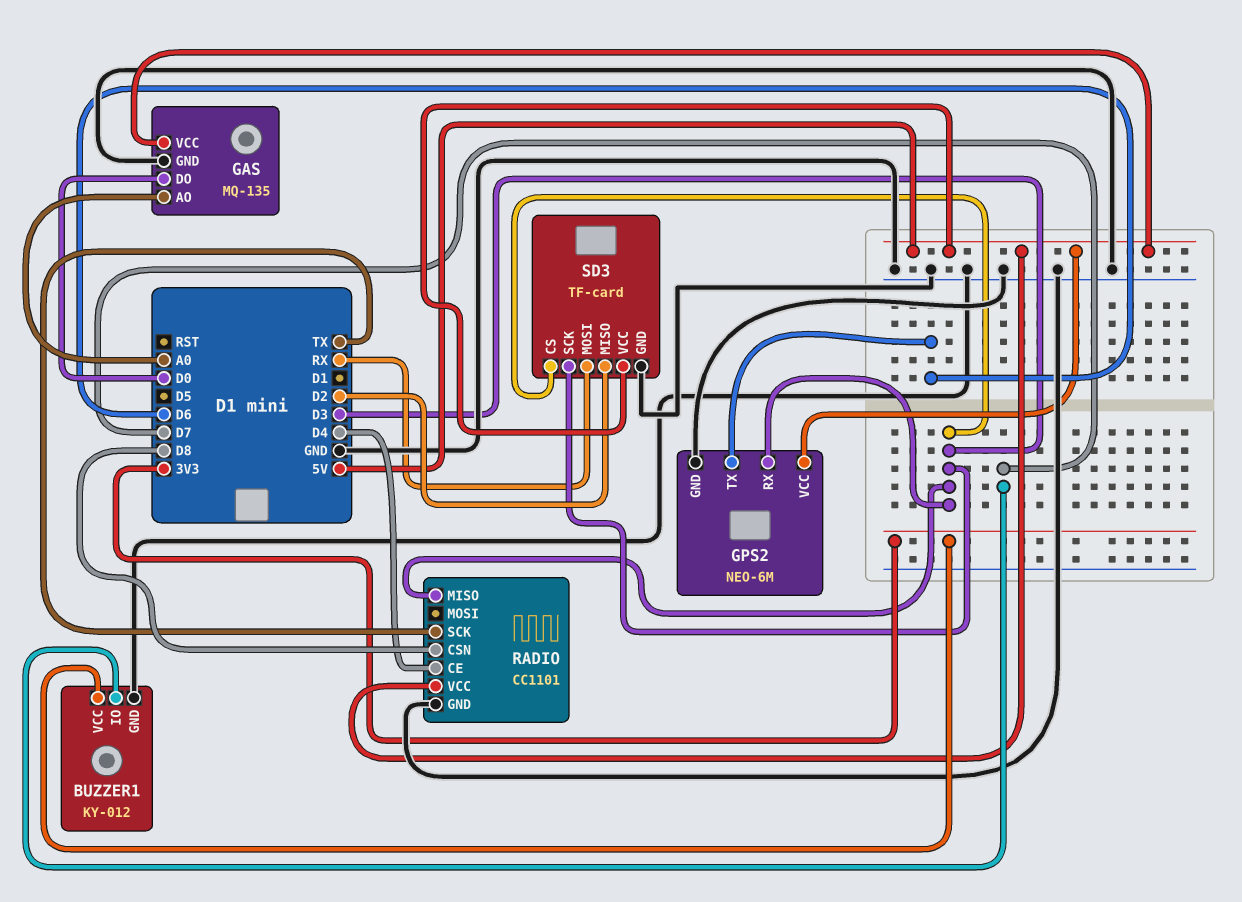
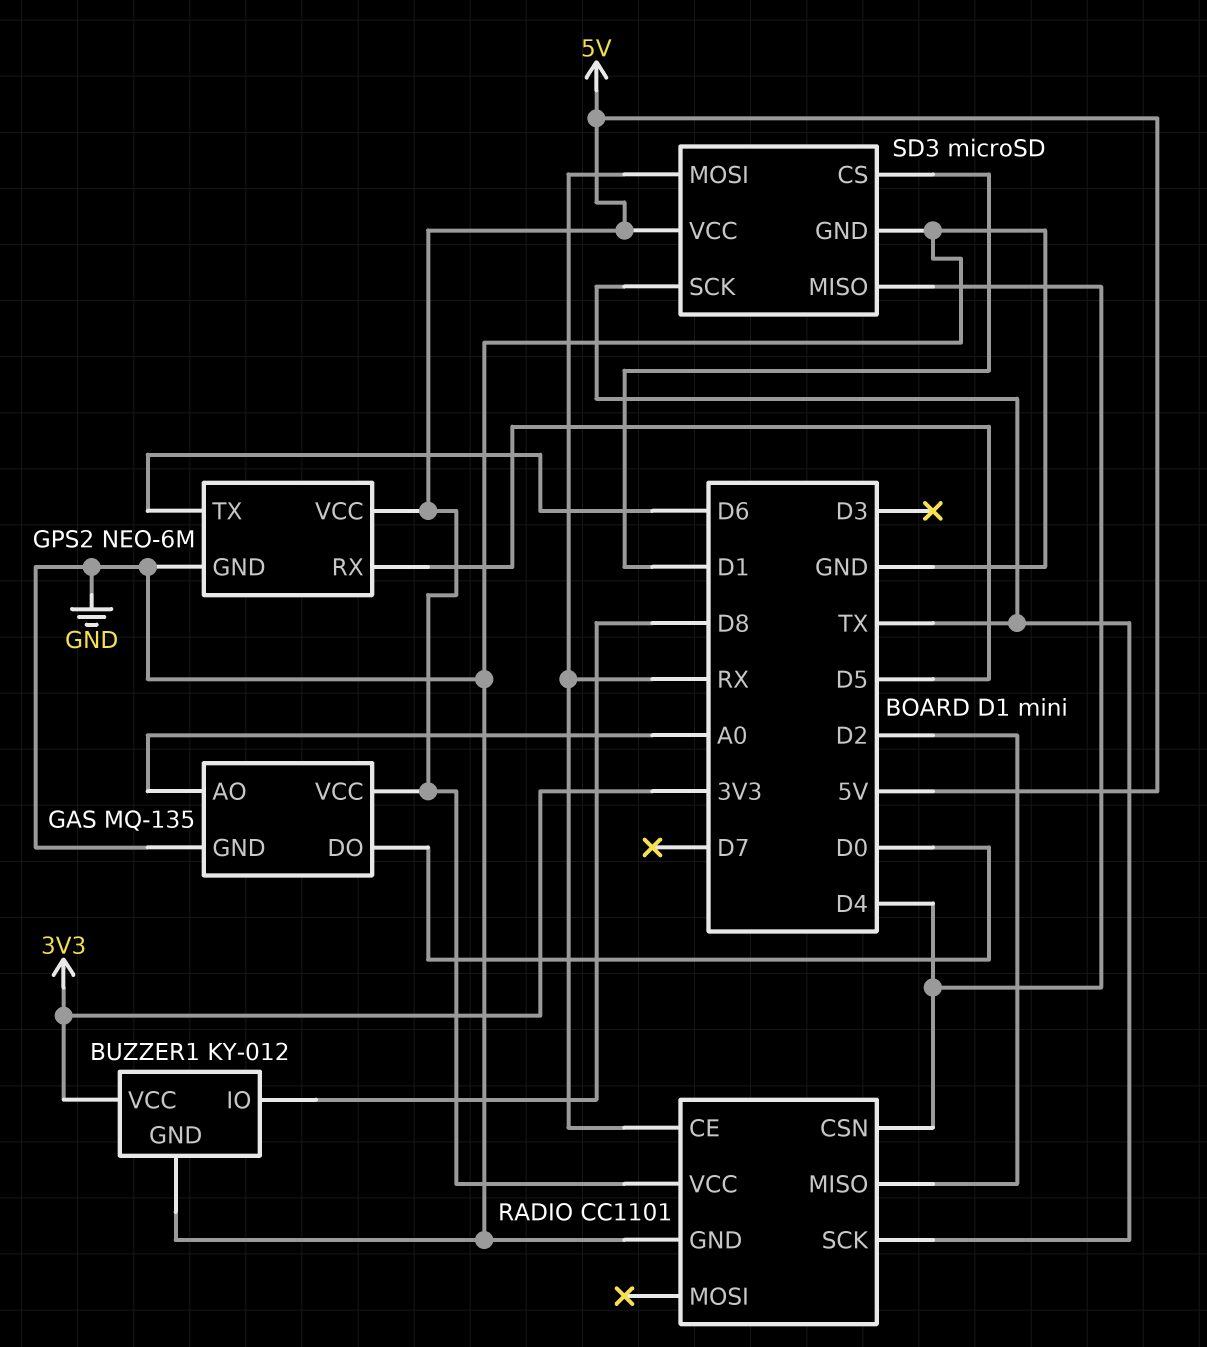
BUZZER1 pin IO: D7 -> D8
GPS2 pin RX: D3 -> D5
RADIO pin CE: D4 -> RX
RADIO pin CSN: D8 -> D4
RADIO pin MISO: D3 -> D2
SD3: TF-card -> microSD
SD3 pin CS: D3 -> D1
SD3 pin MISO: D2 -> D4
SD3 pin SCK: D3 -> TX

